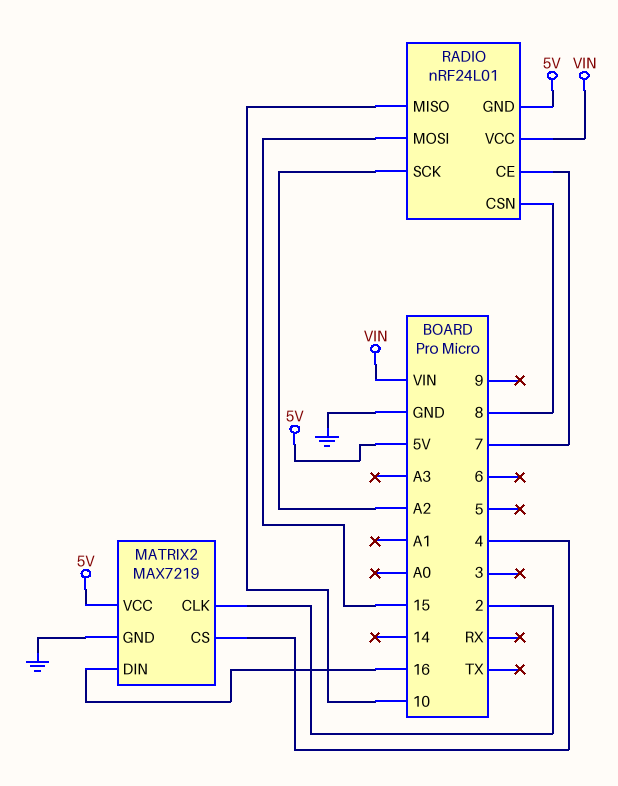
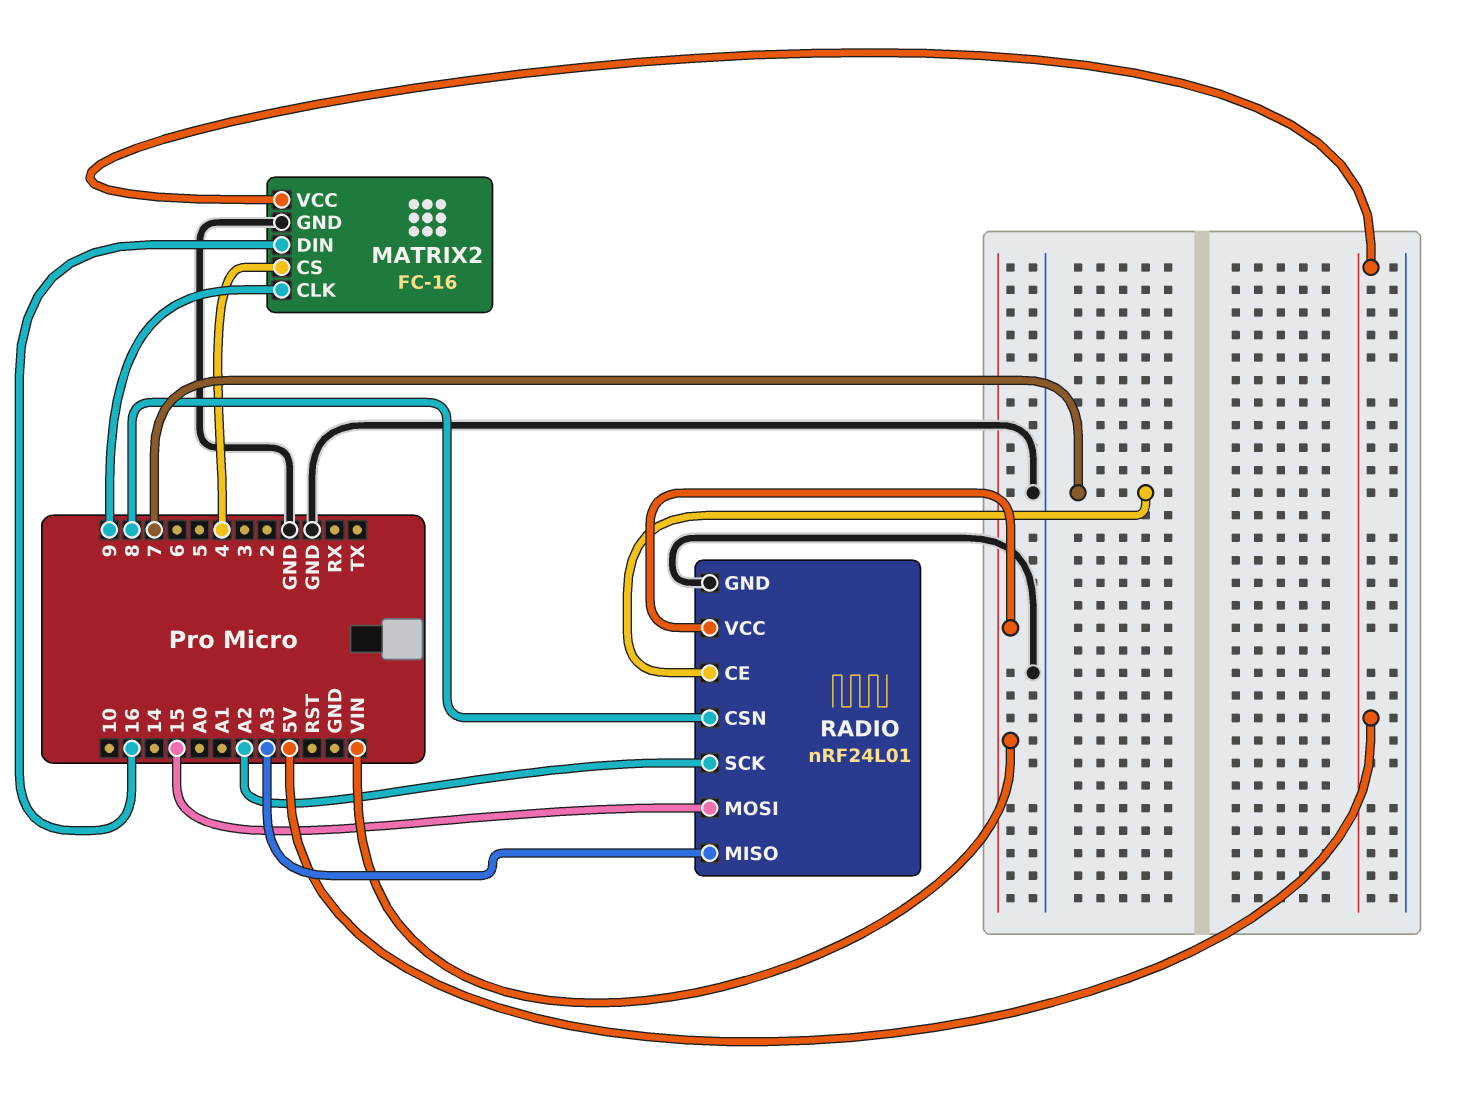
MATRIX2: MAX7219 -> FC-16
MATRIX2 pin CLK: 2 -> 9
RADIO pin GND: 5V -> GND
RADIO pin MISO: 10 -> A3

